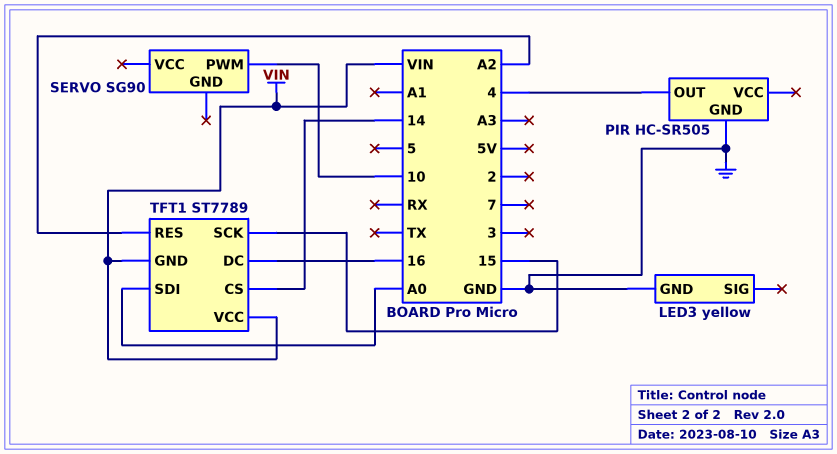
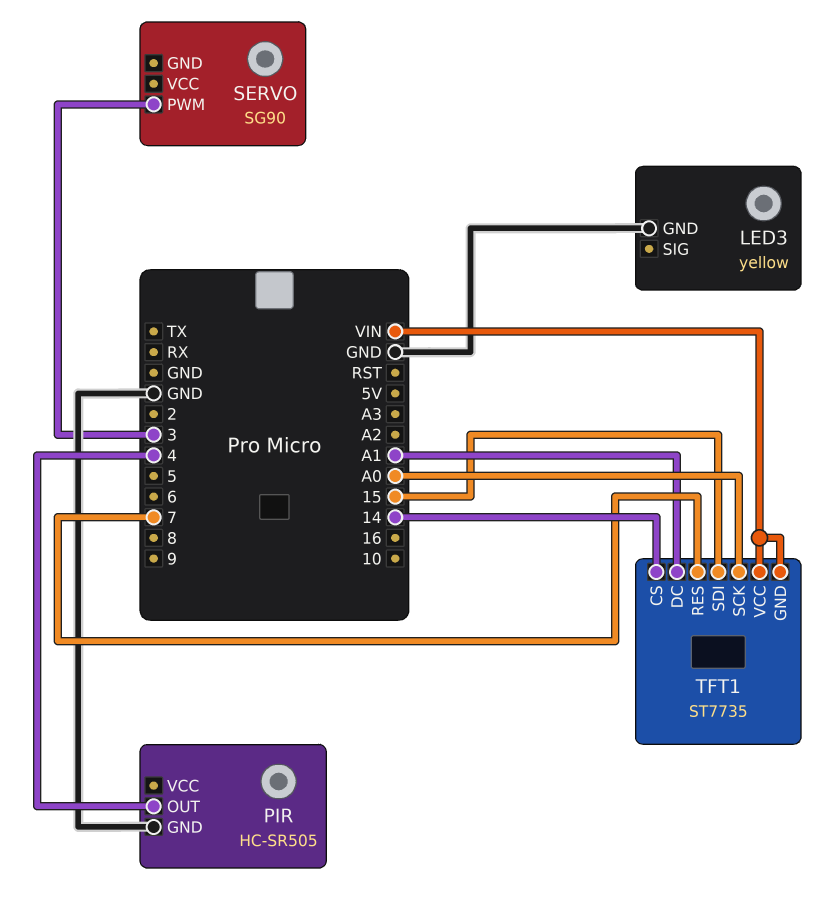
SERVO pin PWM: 10 -> 3
TFT1: ST7789 -> ST7735
TFT1 pin DC: 16 -> A1
TFT1 pin RES: A2 -> 7
TFT1 pin SCK: 15 -> A0
TFT1 pin SDI: A0 -> 15

